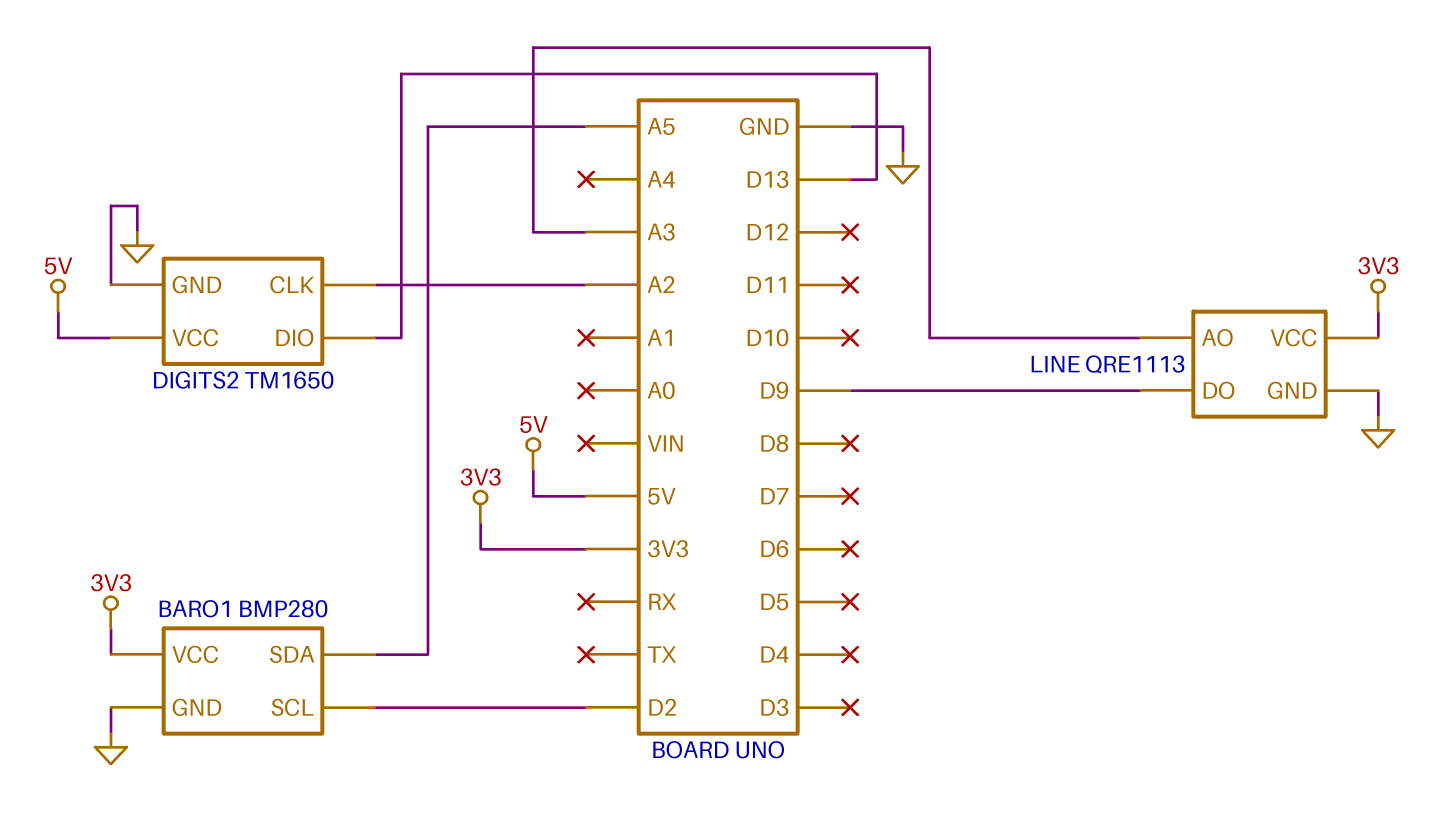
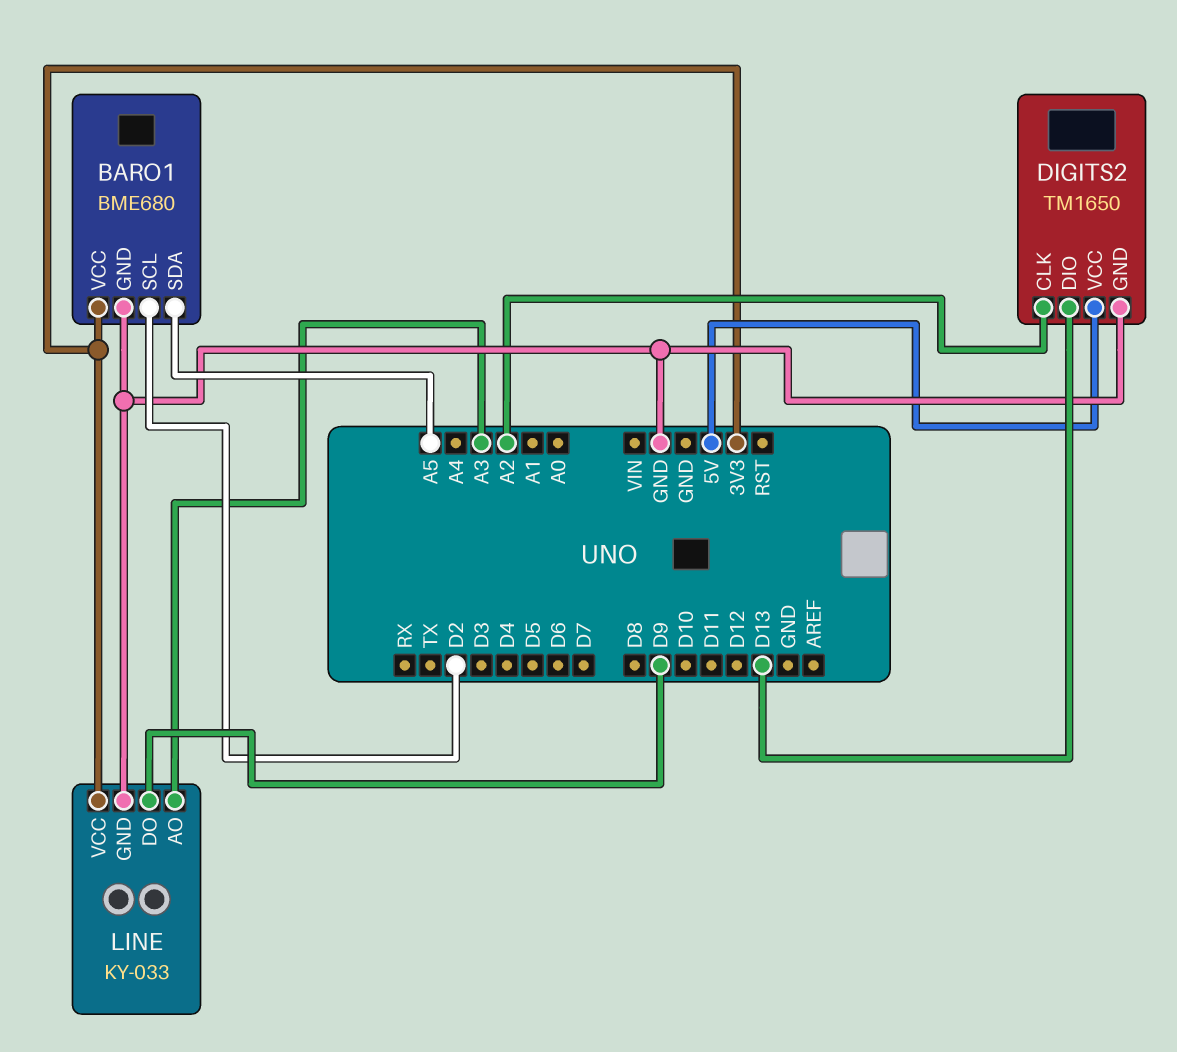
BARO1: BMP280 -> BME680
LINE: QRE1113 -> KY-033

